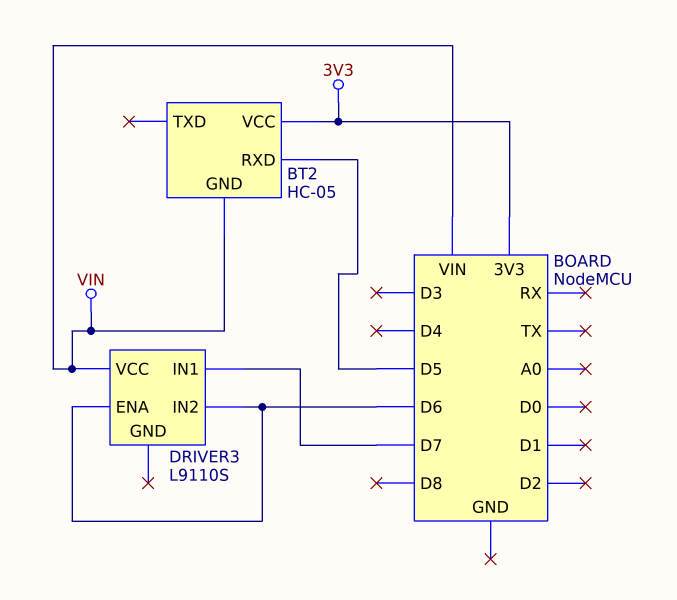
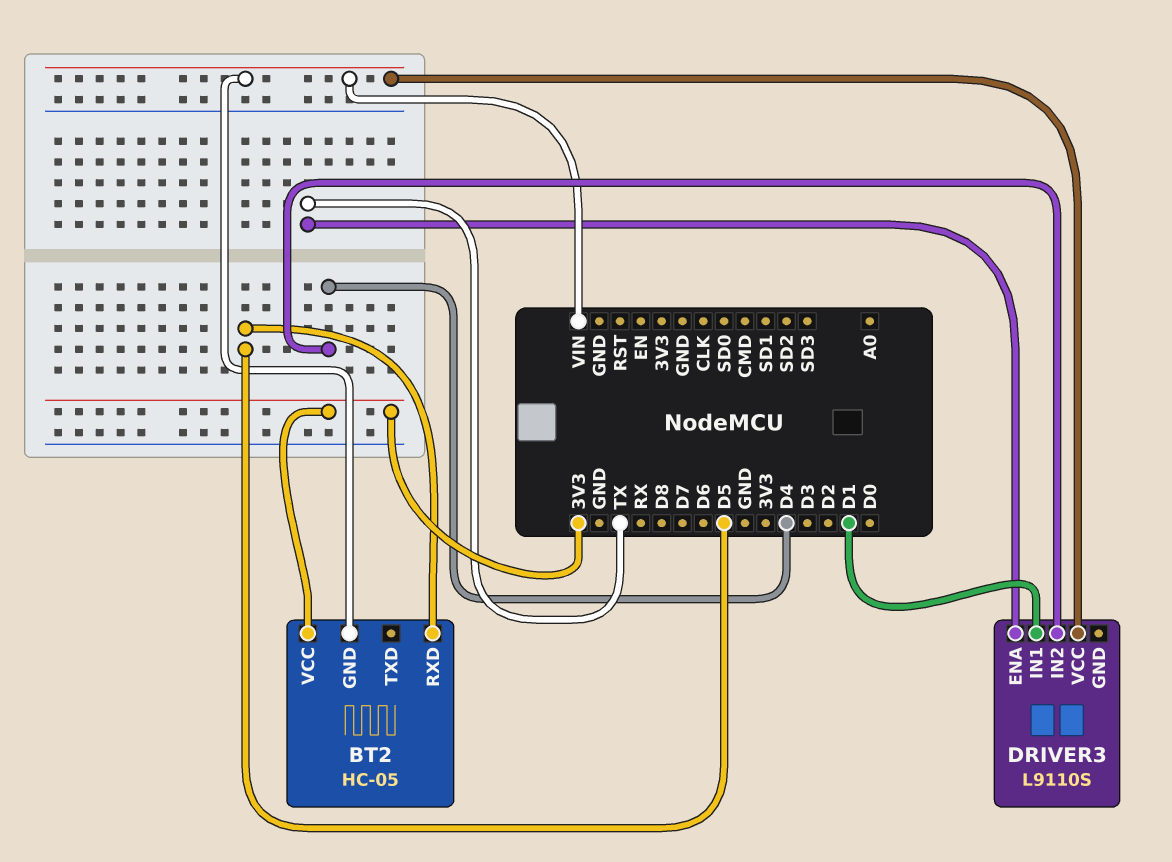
DRIVER3 pin ENA: D6 -> TX
DRIVER3 pin IN1: D7 -> D1
DRIVER3 pin IN2: D6 -> D4

